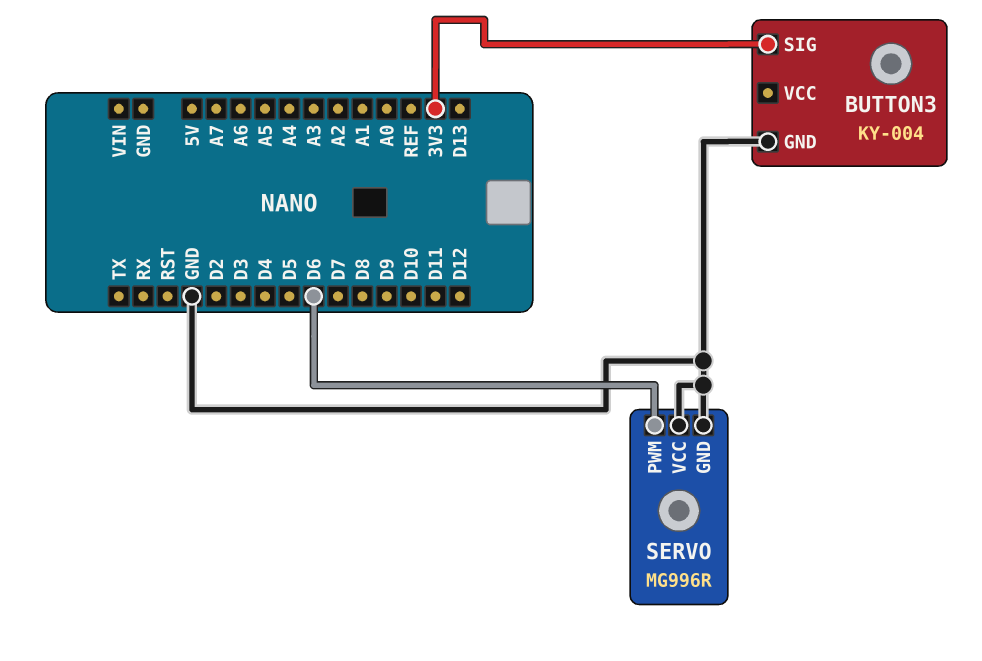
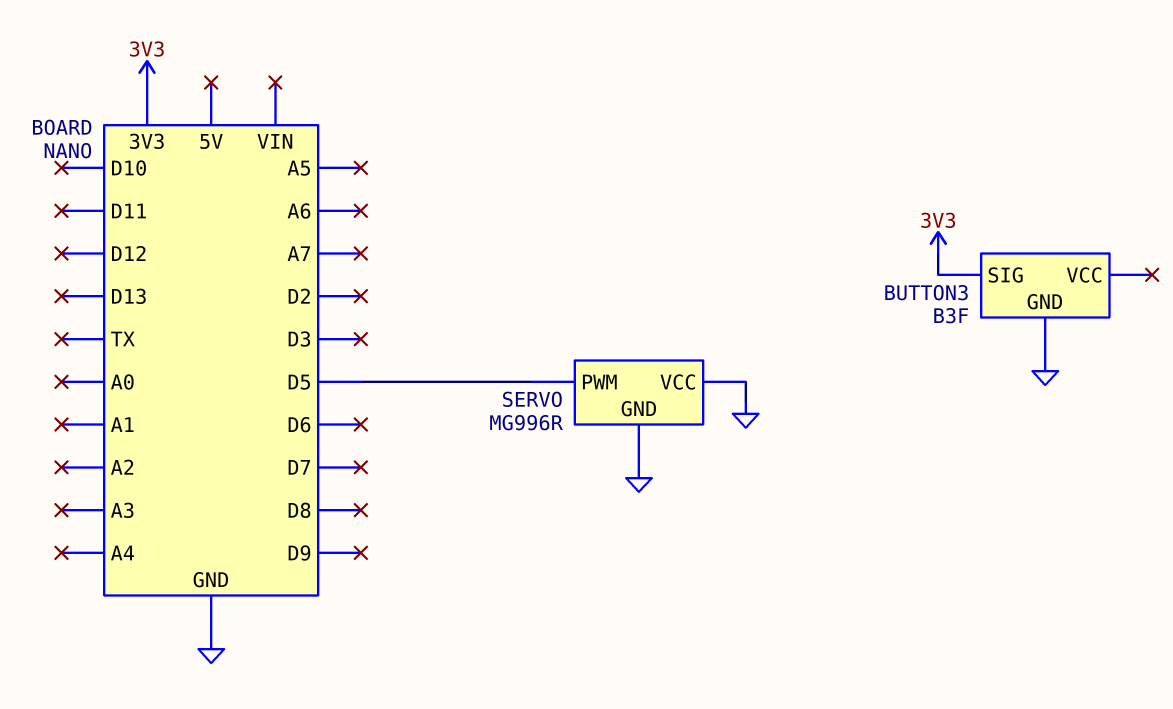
BUTTON3: KY-004 -> B3F
SERVO pin PWM: D6 -> D5

